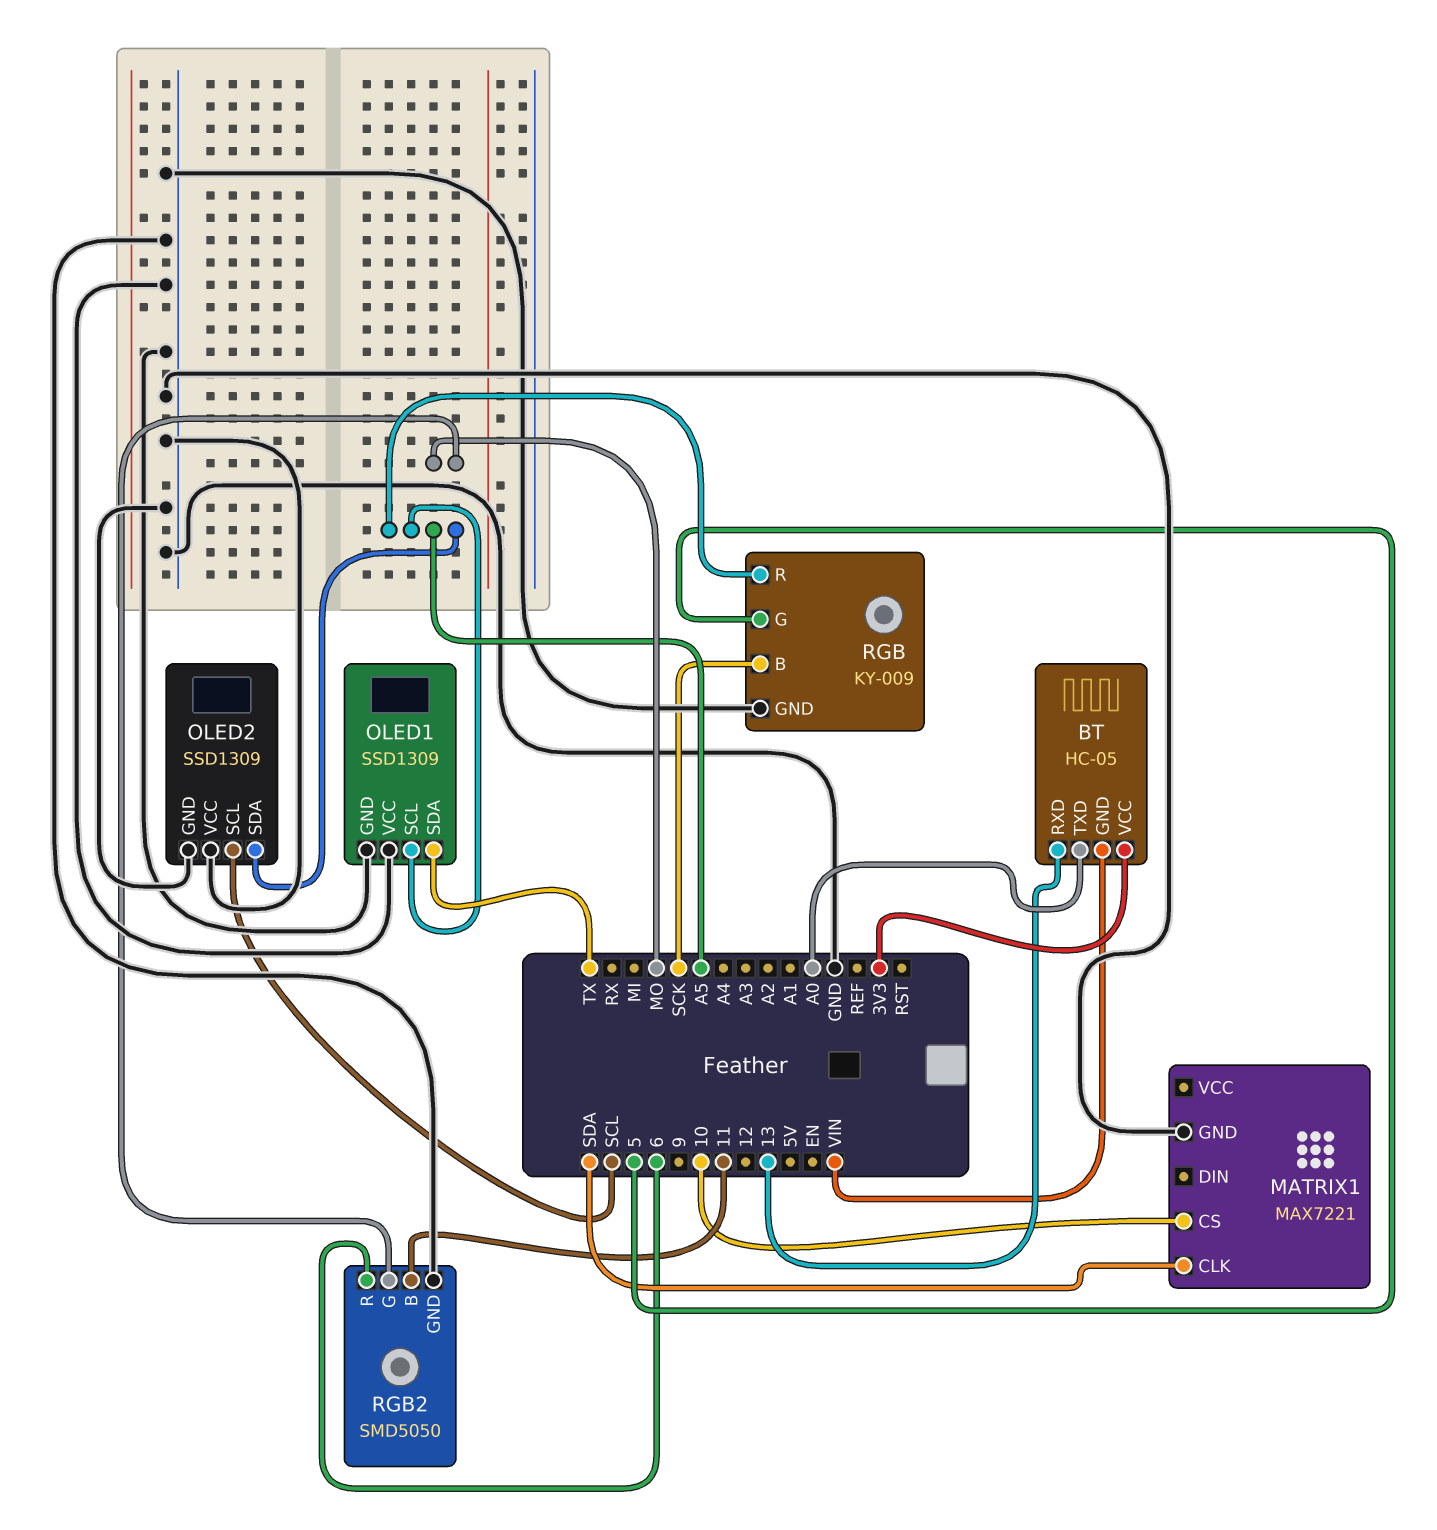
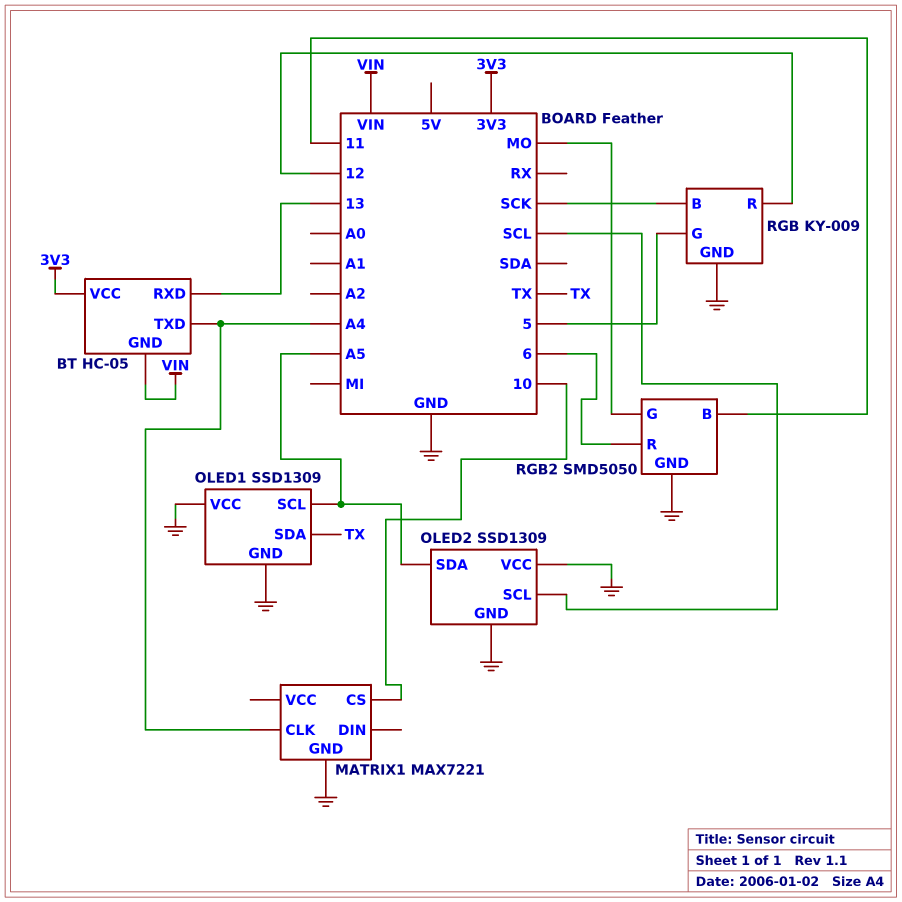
BT pin TXD: A0 -> A4
MATRIX1 pin CLK: SDA -> A4
RGB pin R: A5 -> 12

